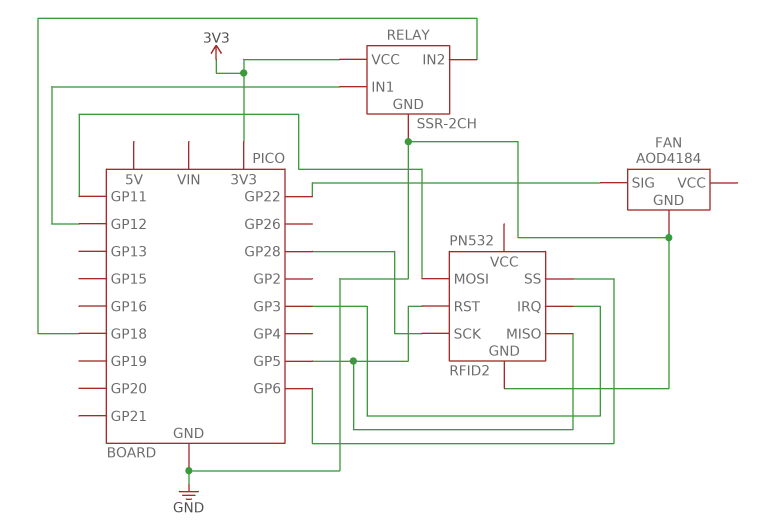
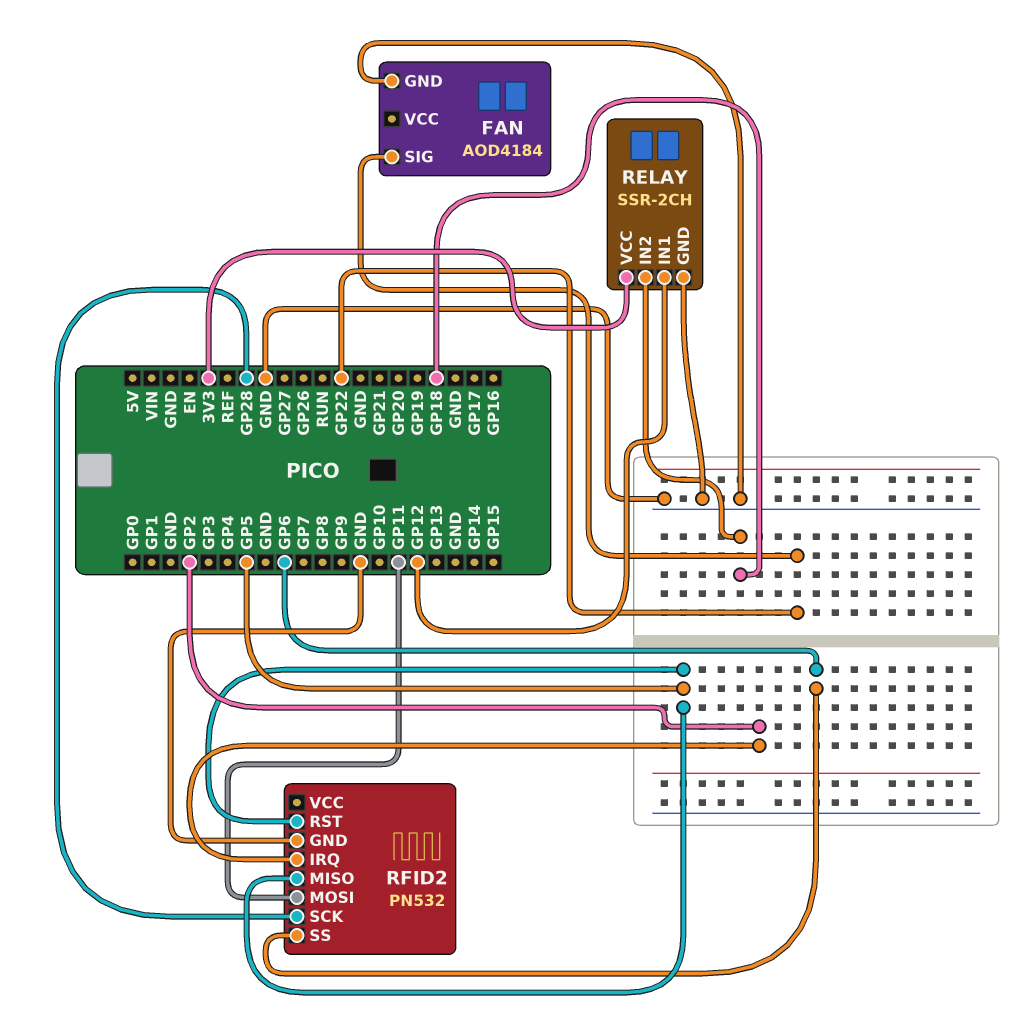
RFID2 pin IRQ: GP3 -> GP2

